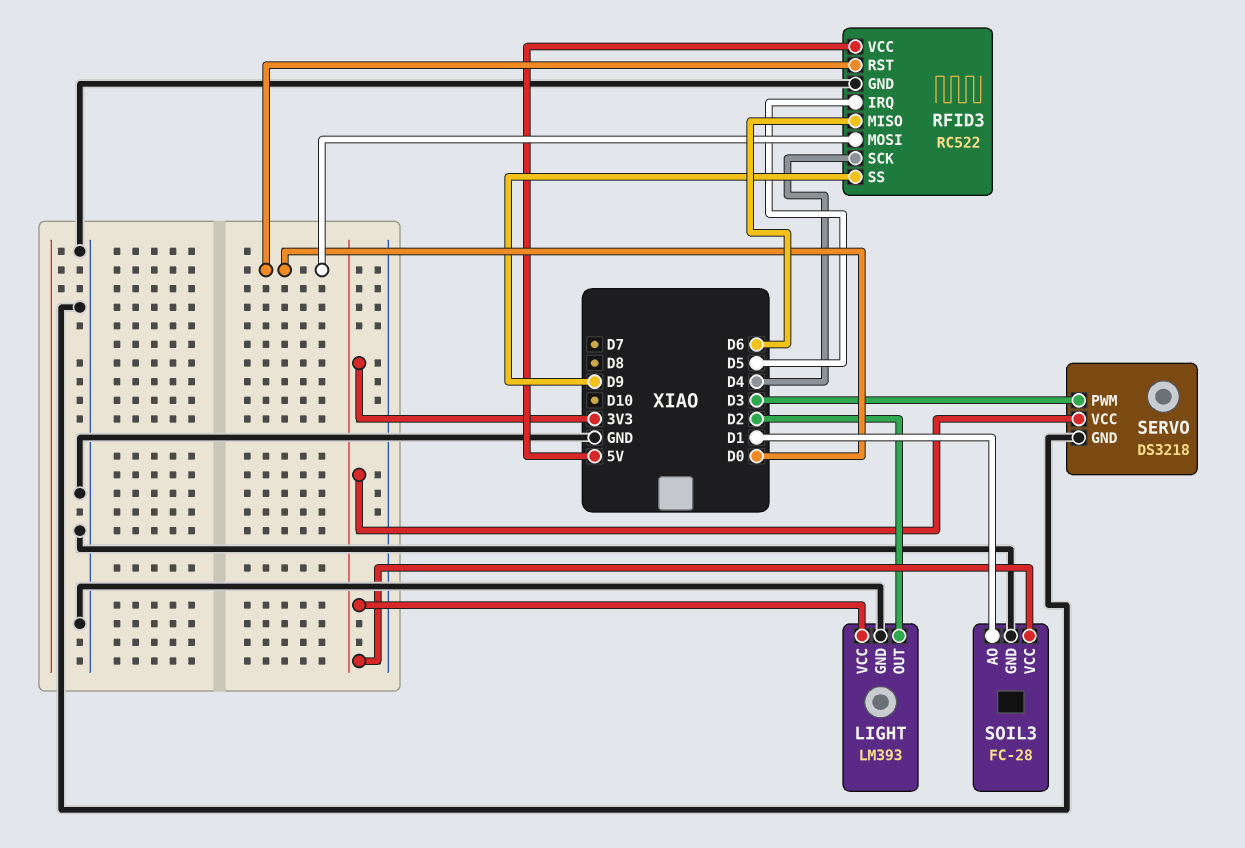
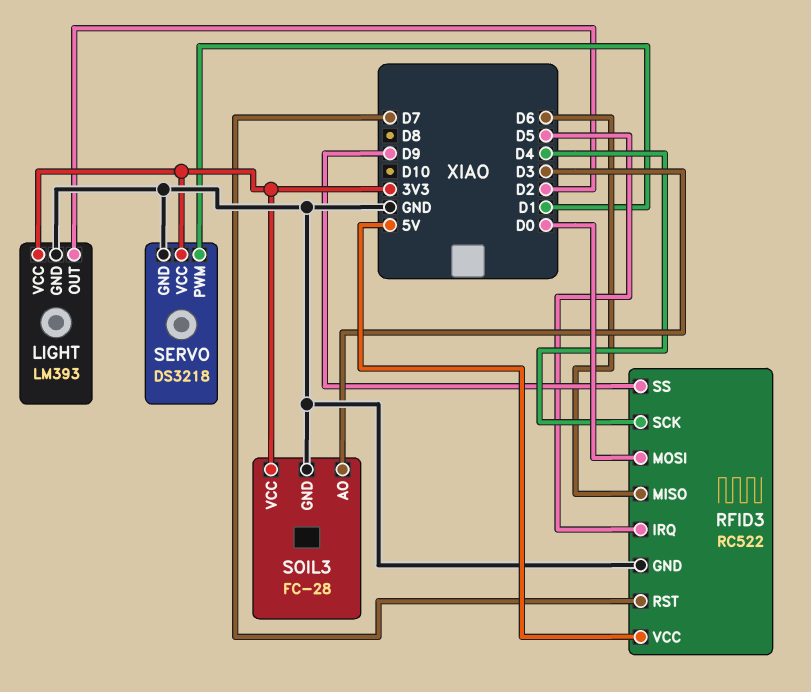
RFID3 pin RST: D0 -> D7
SERVO pin PWM: D3 -> D1
SOIL3 pin AO: D1 -> D3

